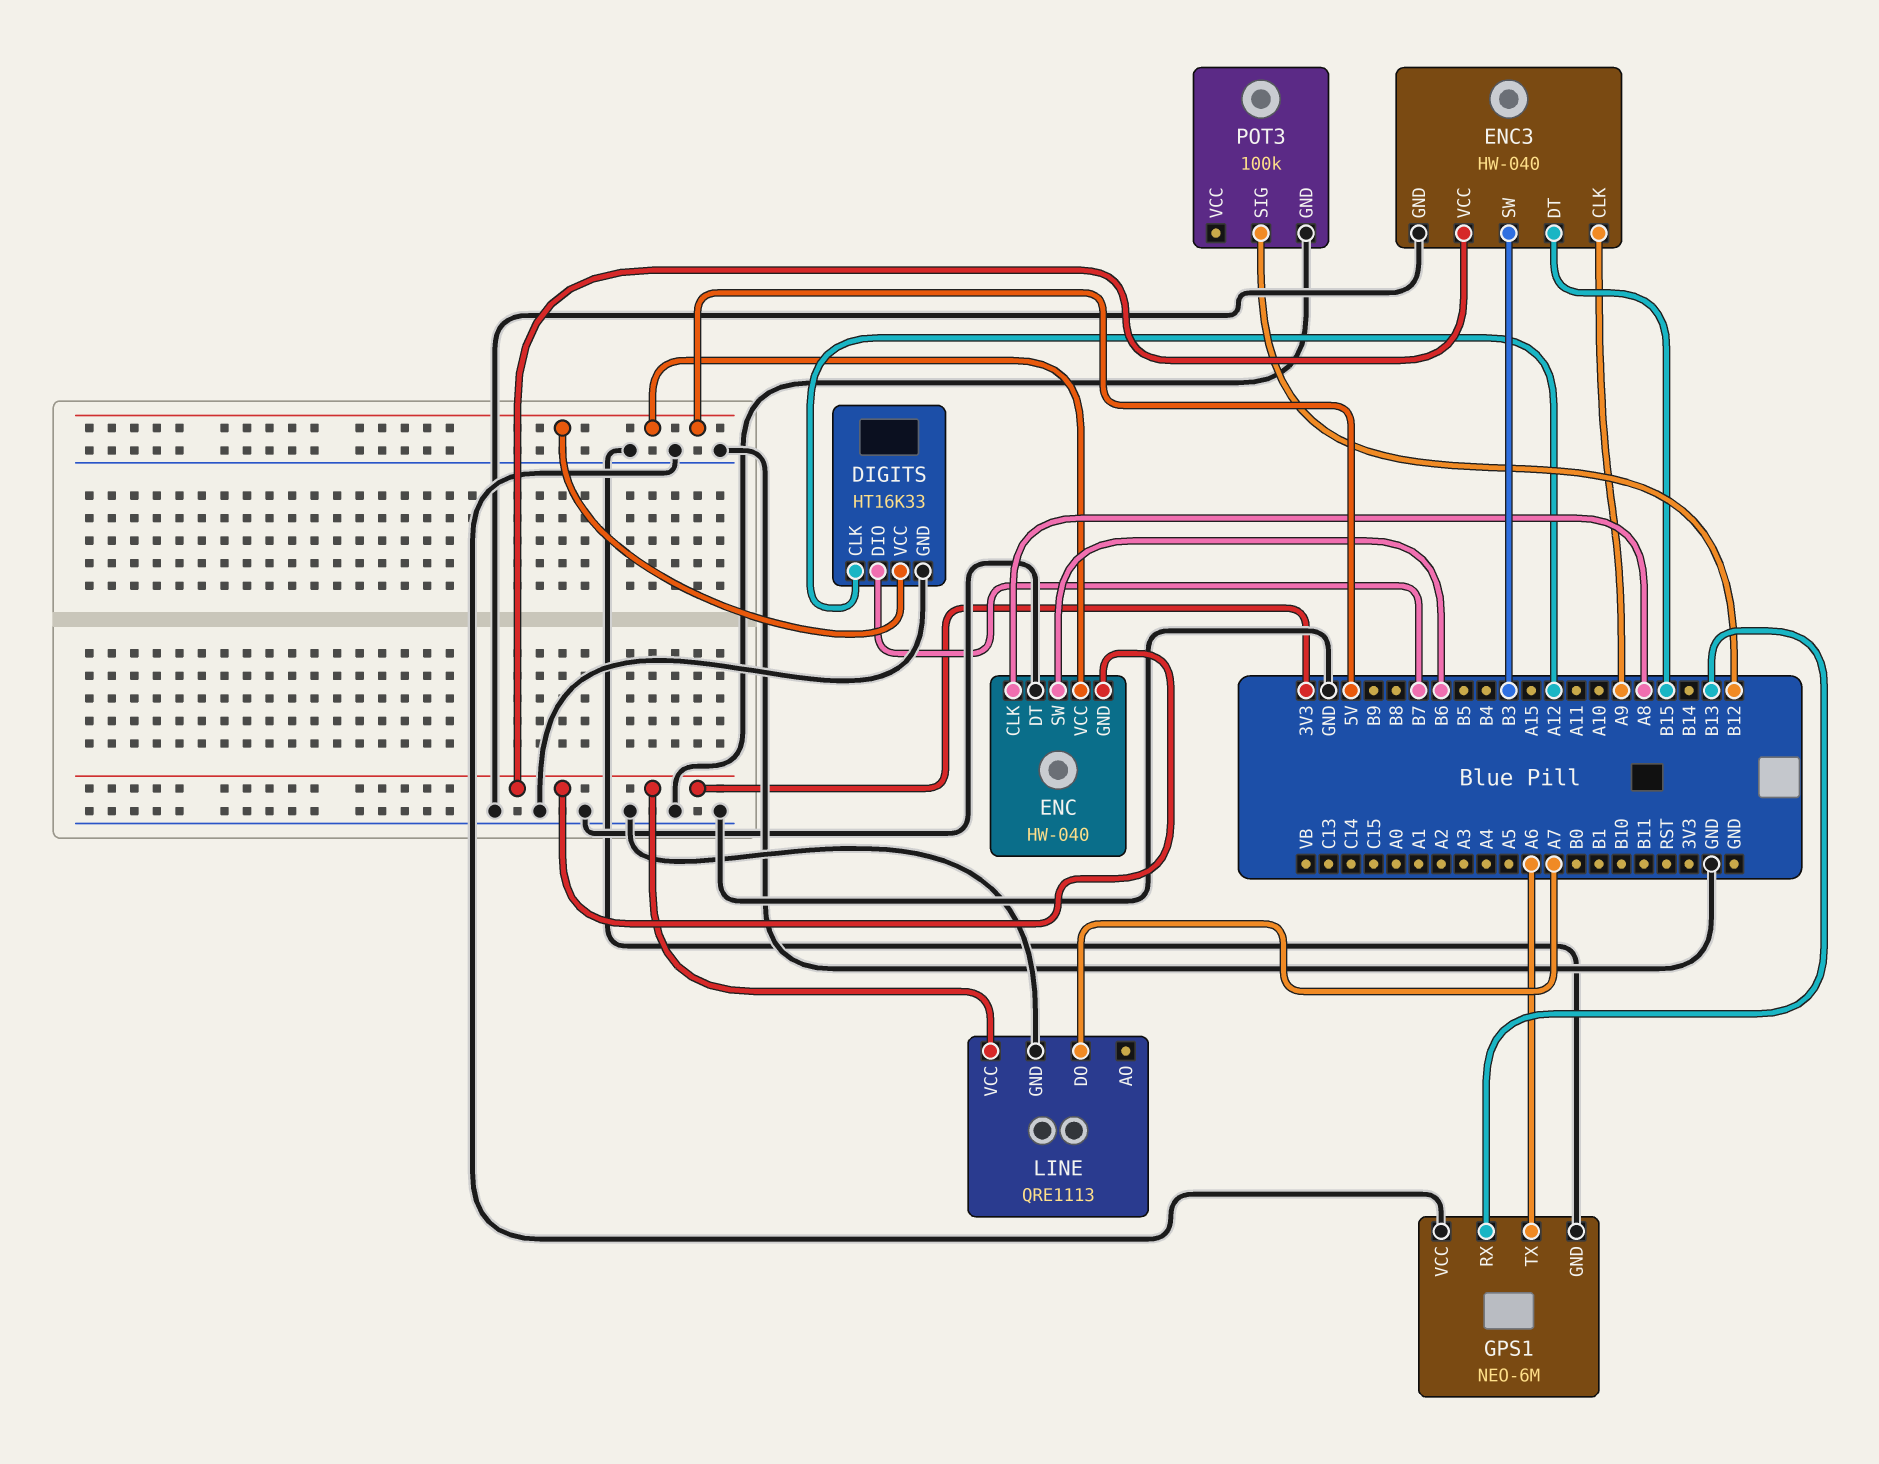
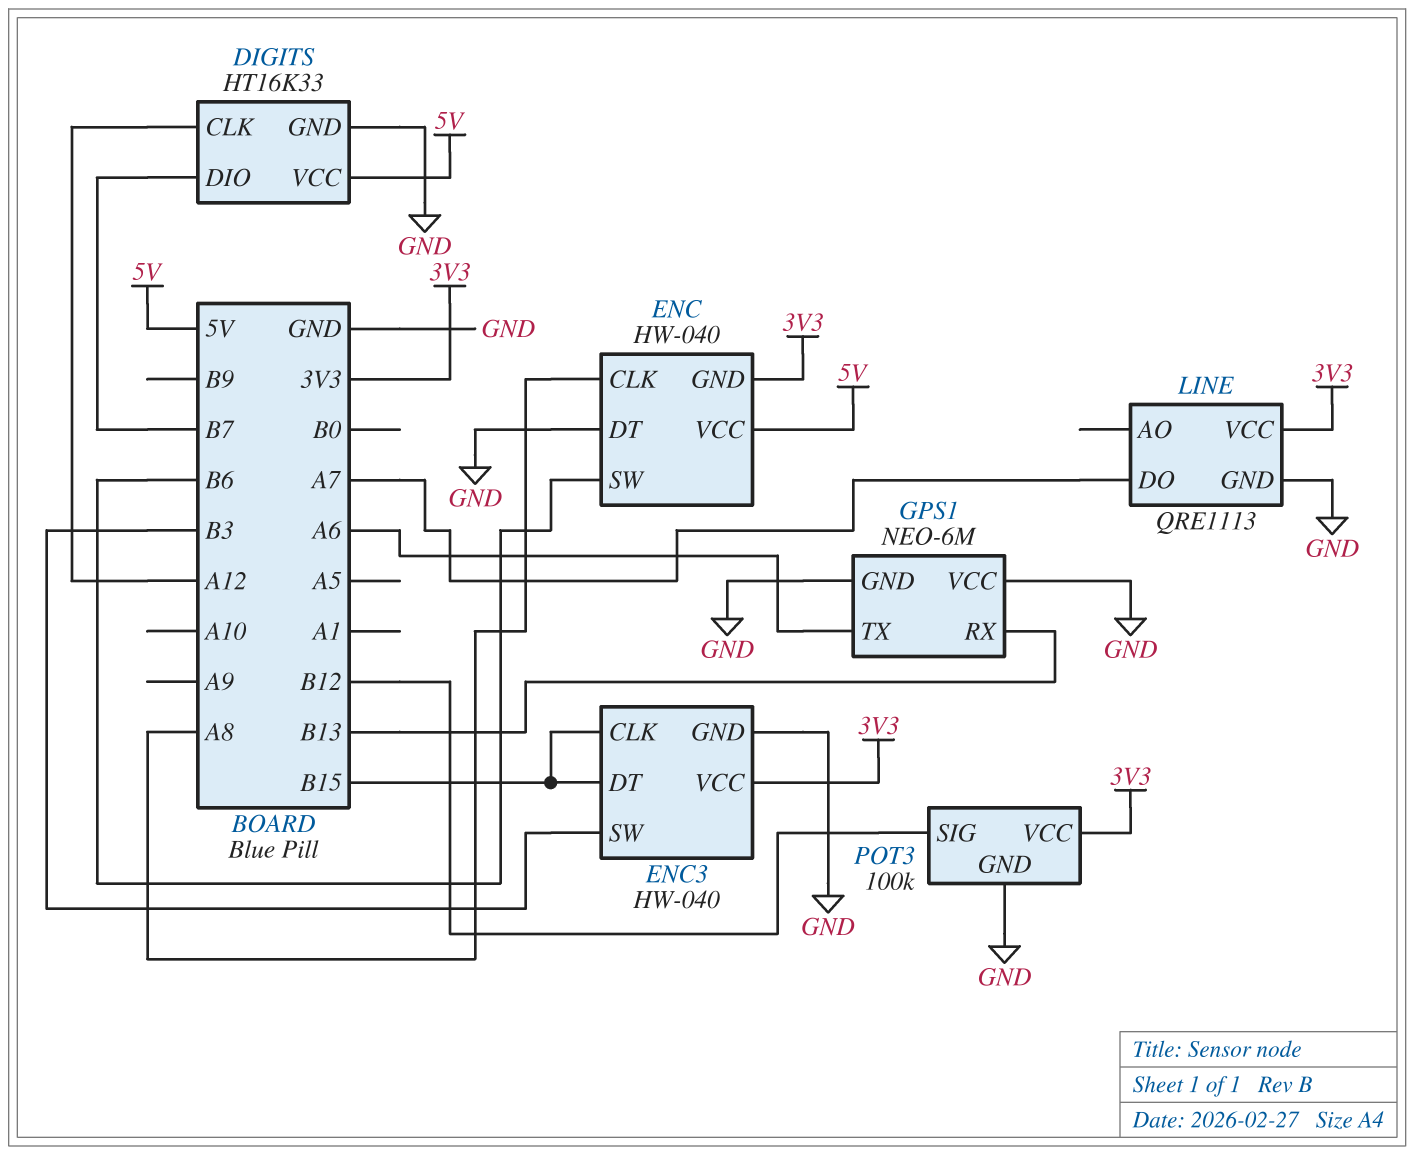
ENC3 pin CLK: A9 -> B15
POT3 pin VCC: none -> 3V3

